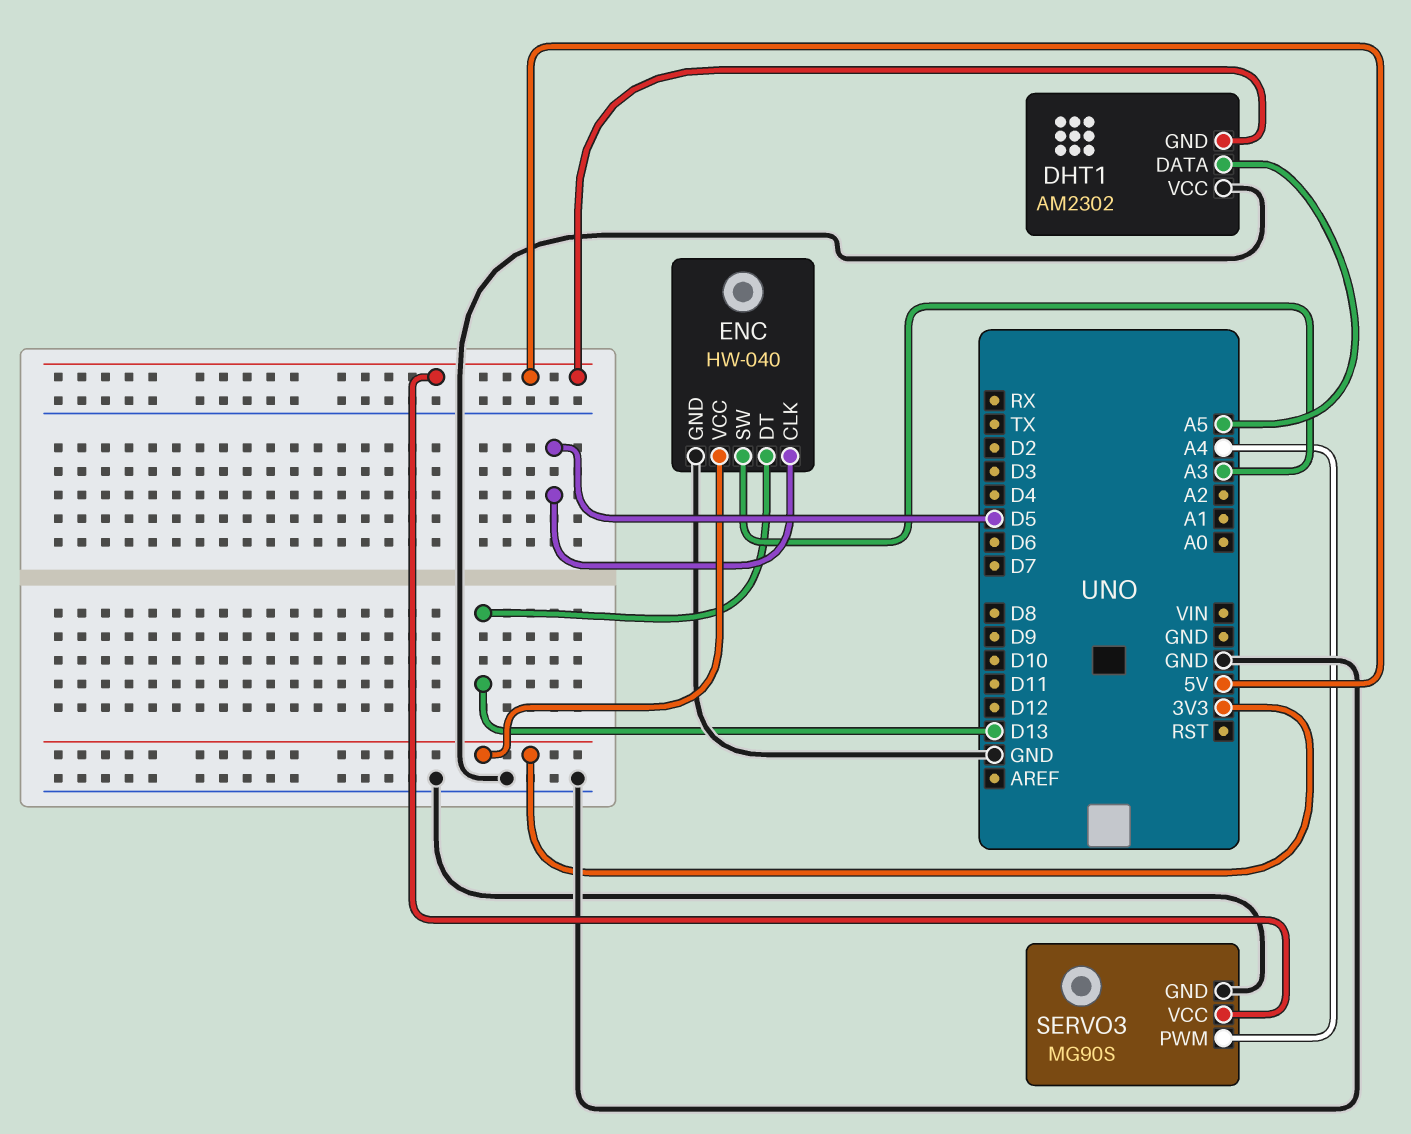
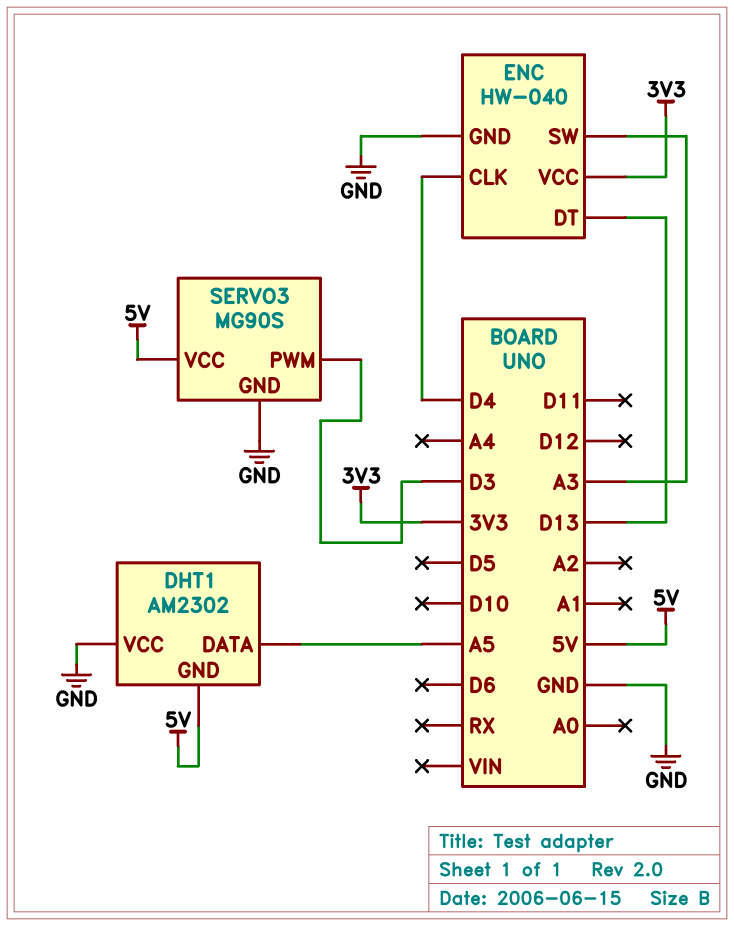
ENC pin CLK: D5 -> D4
SERVO3 pin PWM: A4 -> D3

